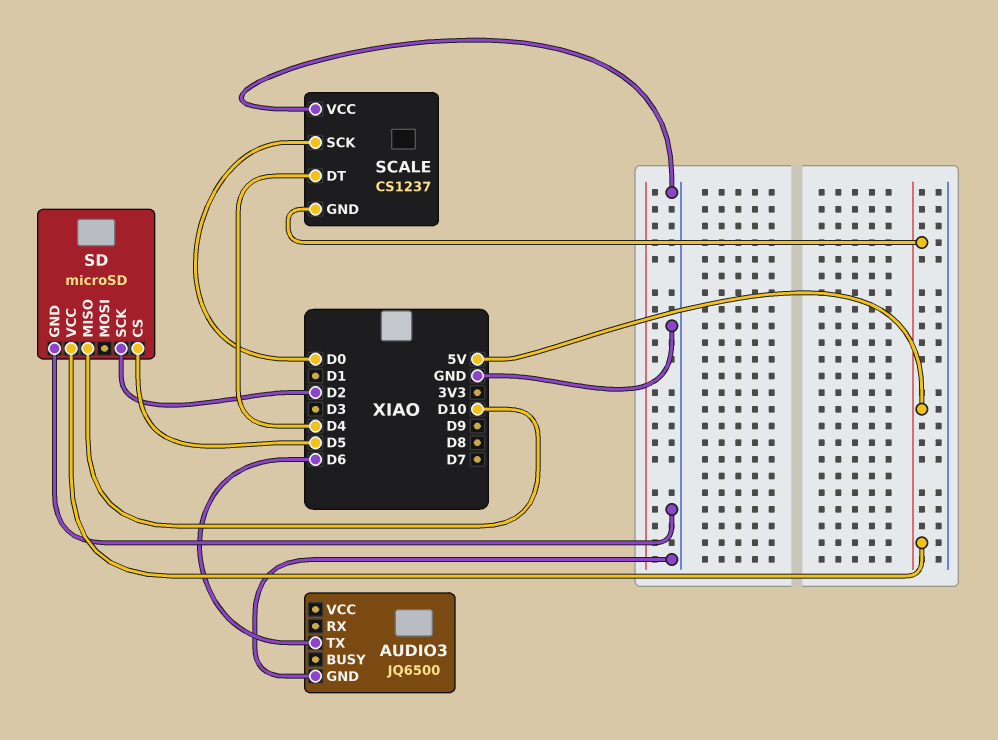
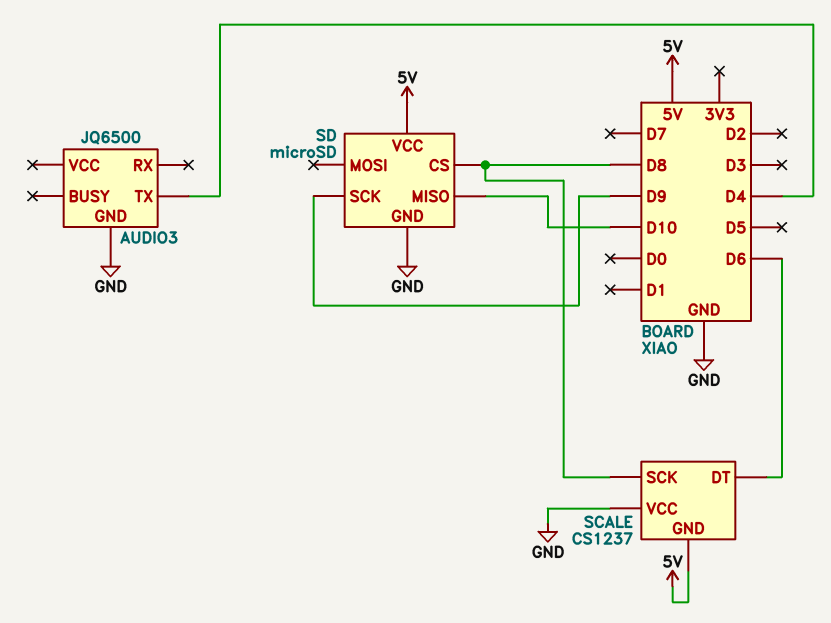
AUDIO3 pin TX: D6 -> D4
SCALE pin DT: D4 -> D6
SCALE pin SCK: D0 -> D8
SD pin CS: D5 -> D8
SD pin SCK: D2 -> D9

